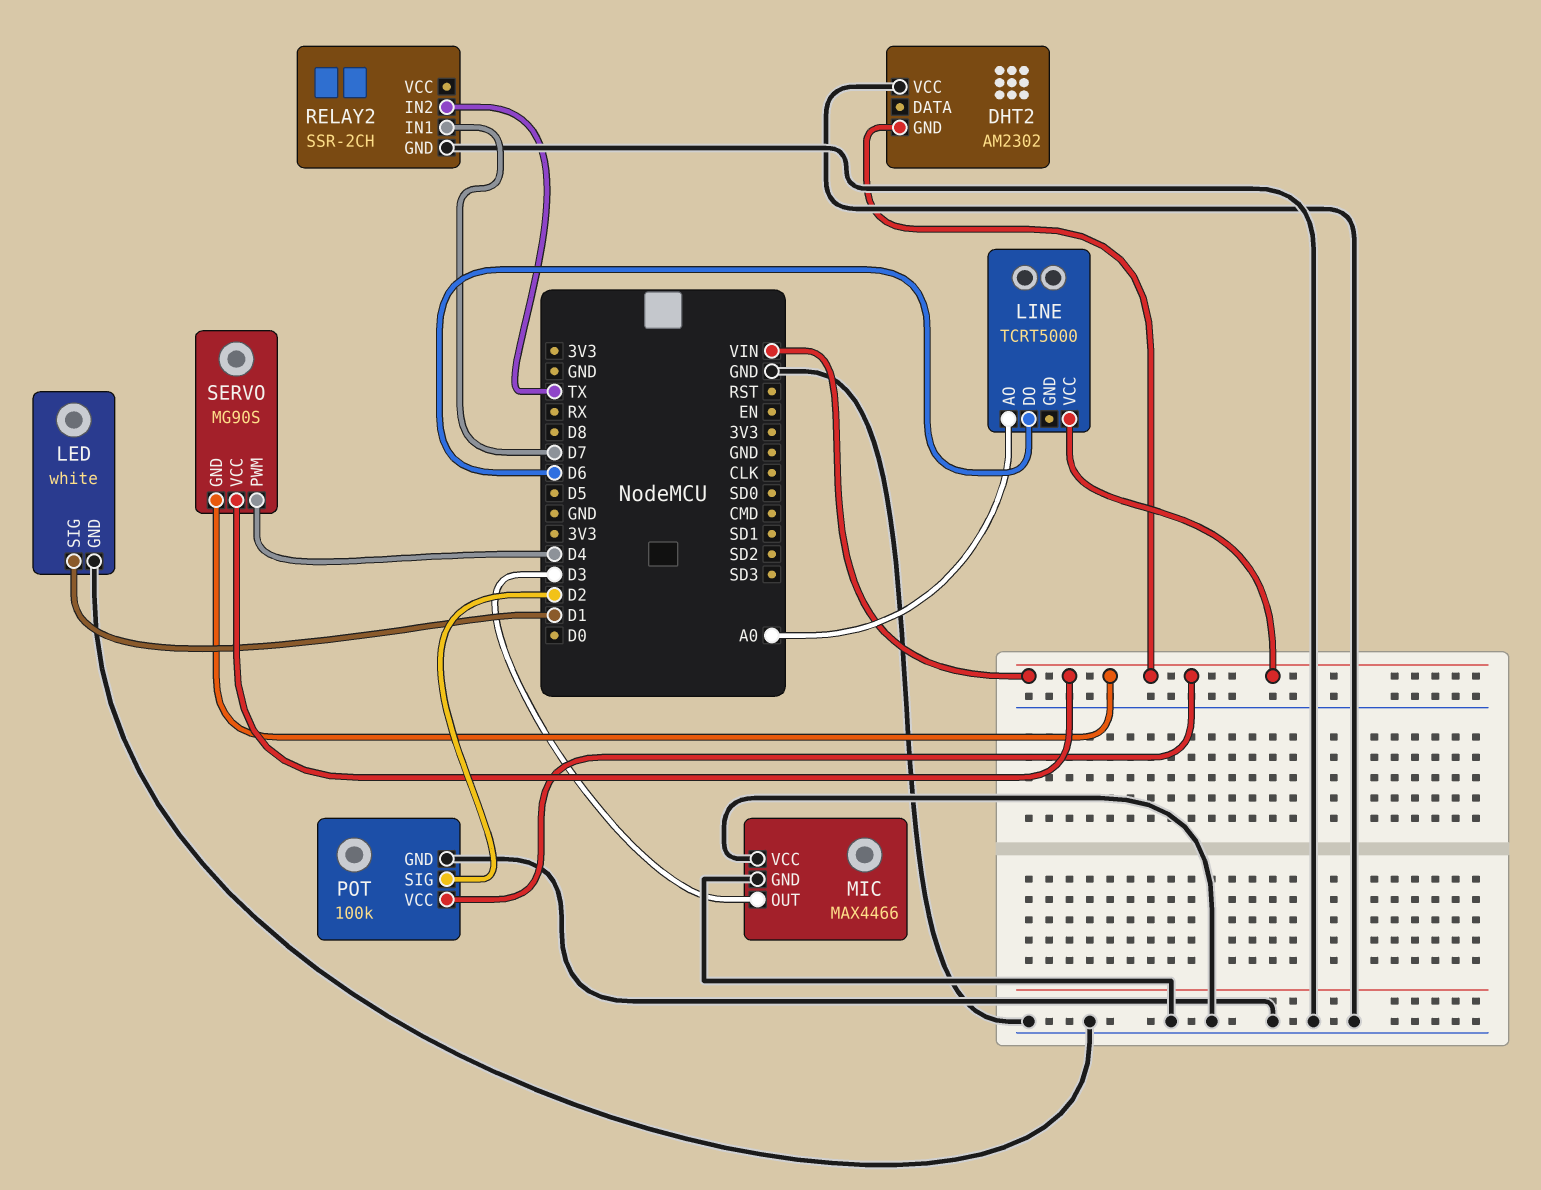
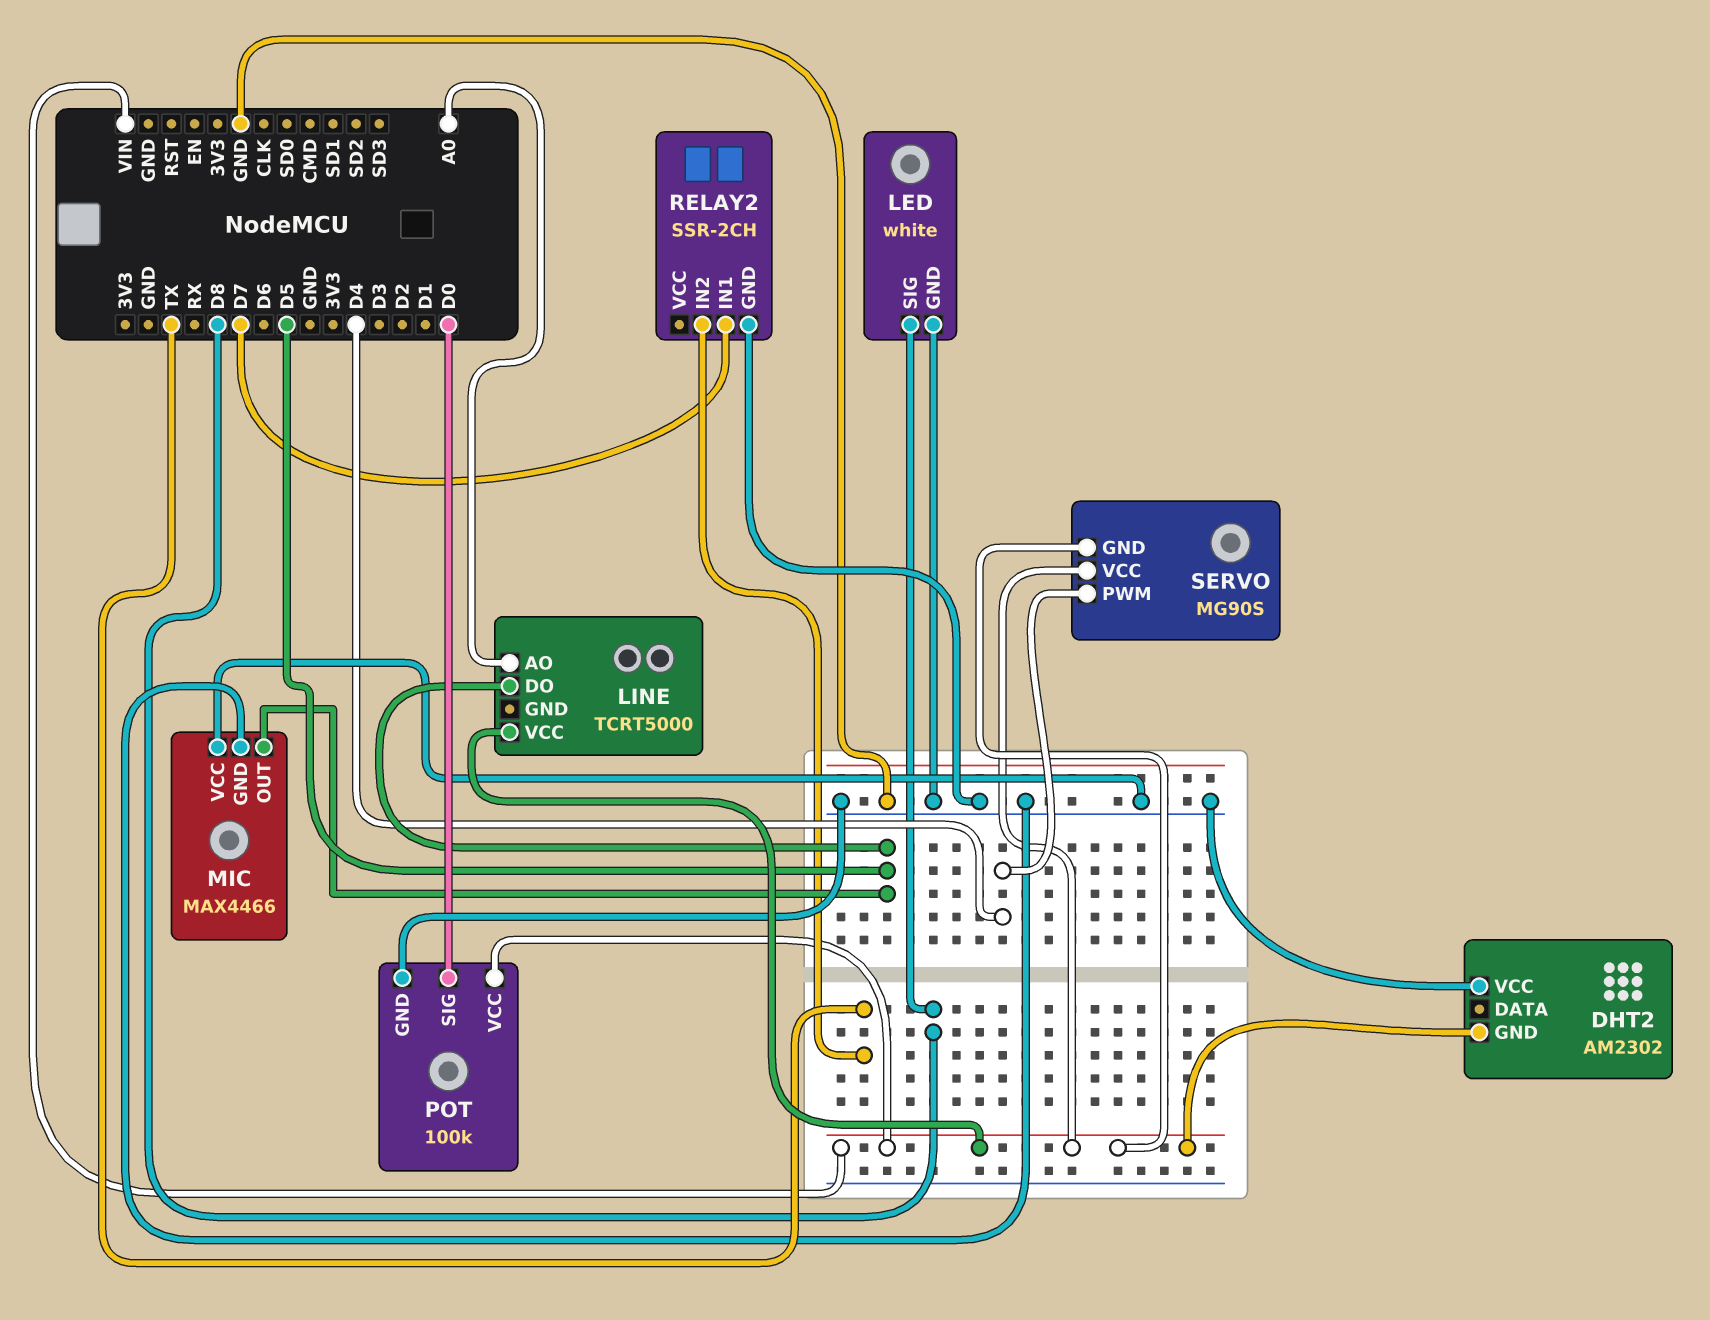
LED pin SIG: D1 -> D8
LINE pin DO: D6 -> D5
MIC pin OUT: D3 -> D5
POT pin SIG: D2 -> D0

